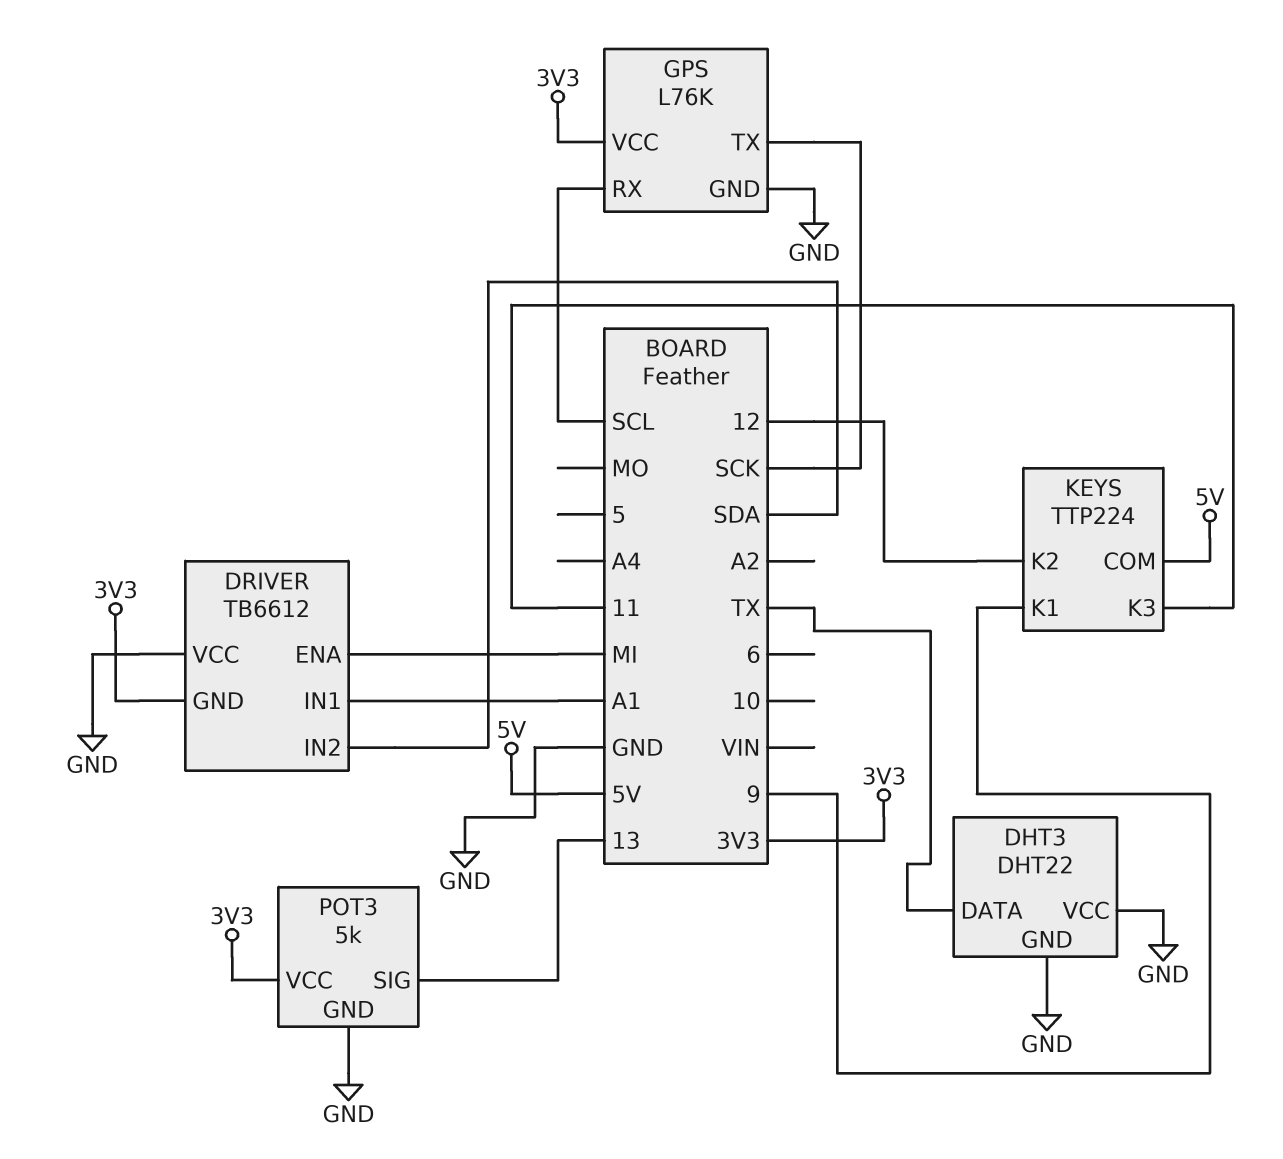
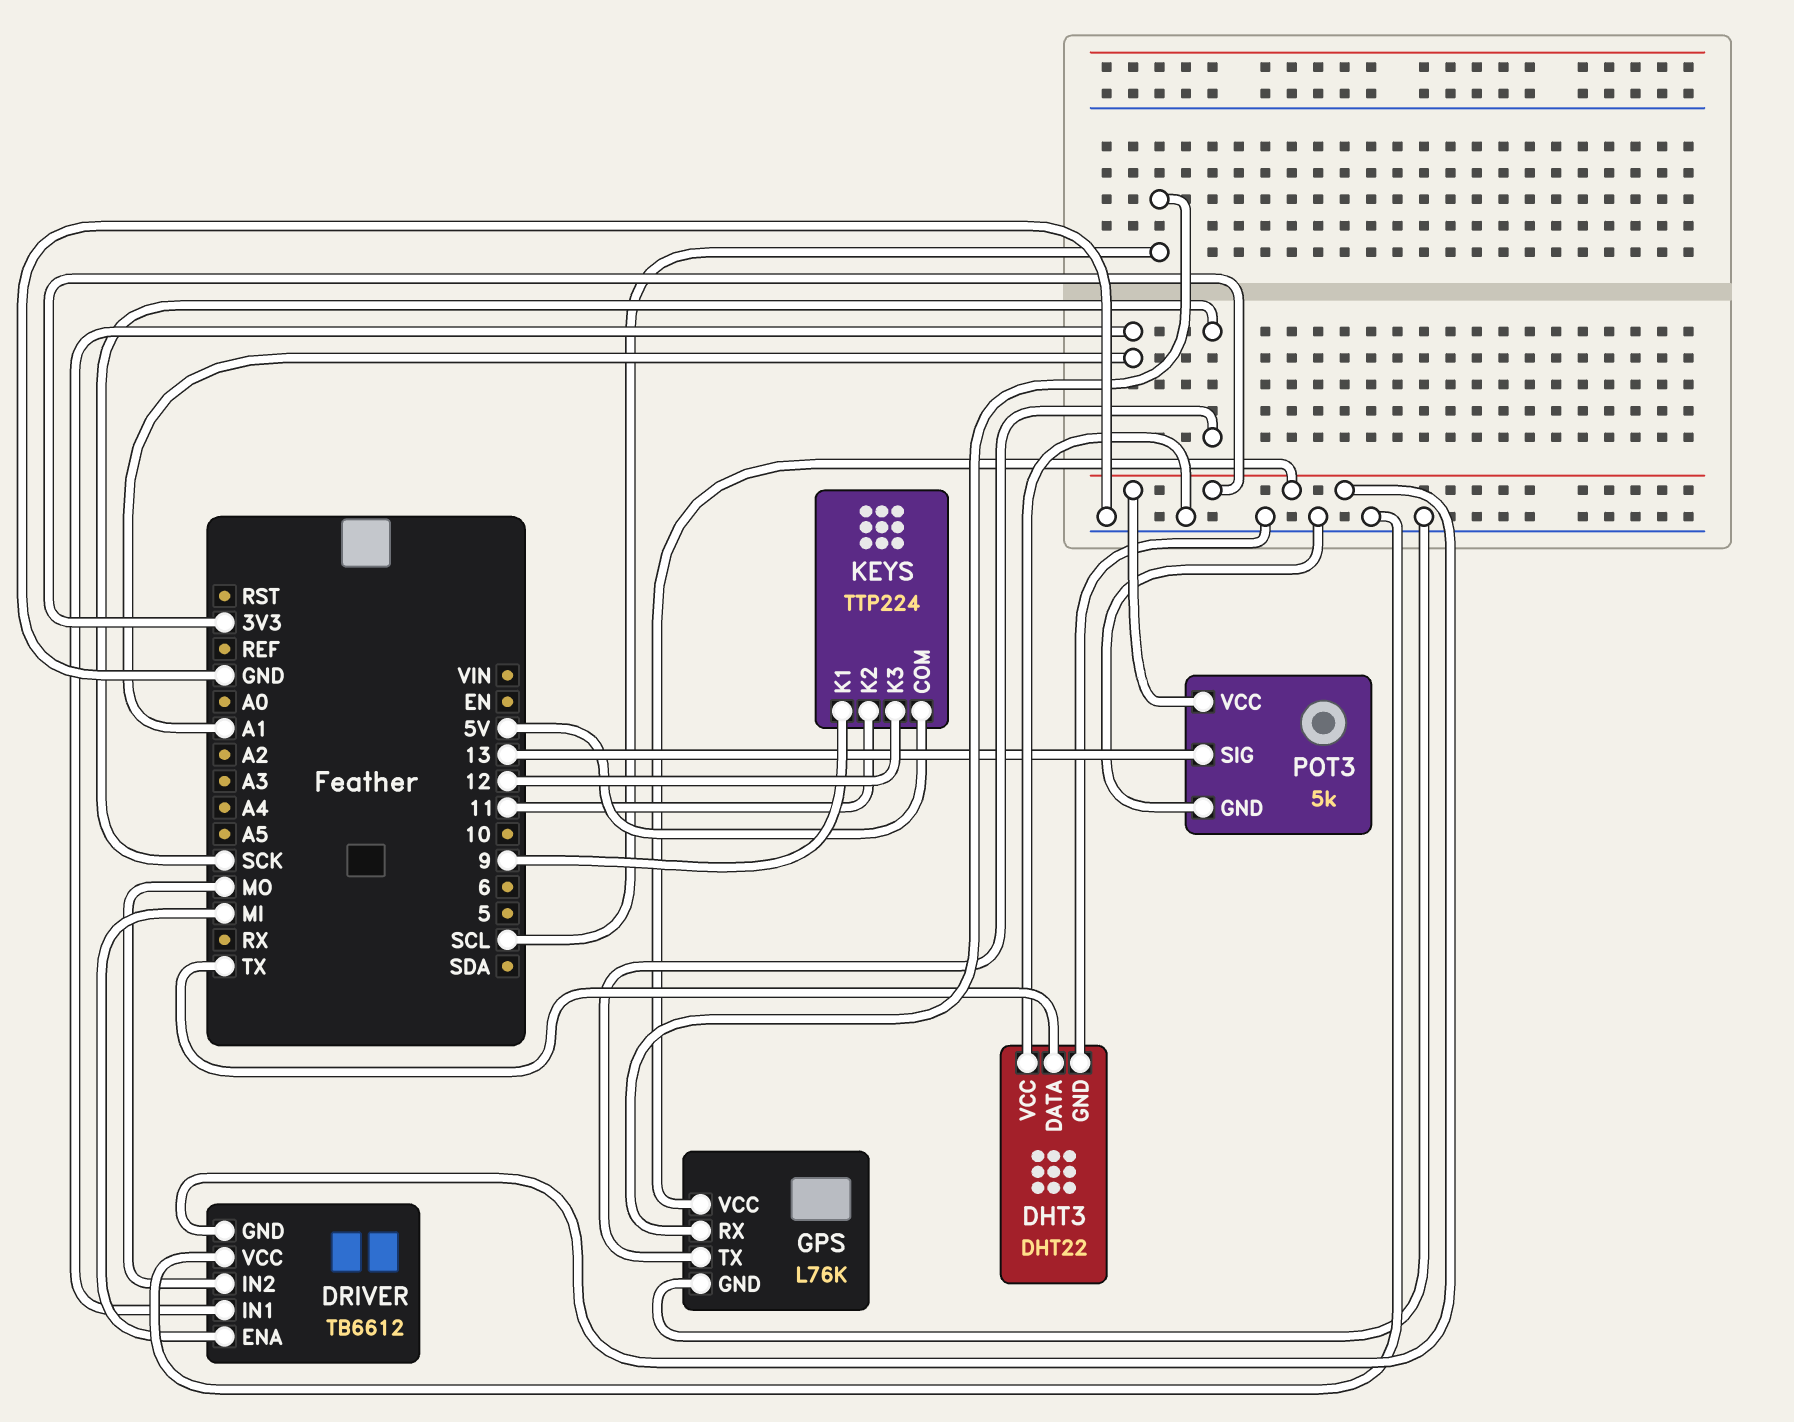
DRIVER pin IN2: SDA -> MO
KEYS pin K2: 12 -> 11
KEYS pin K3: 11 -> 12

